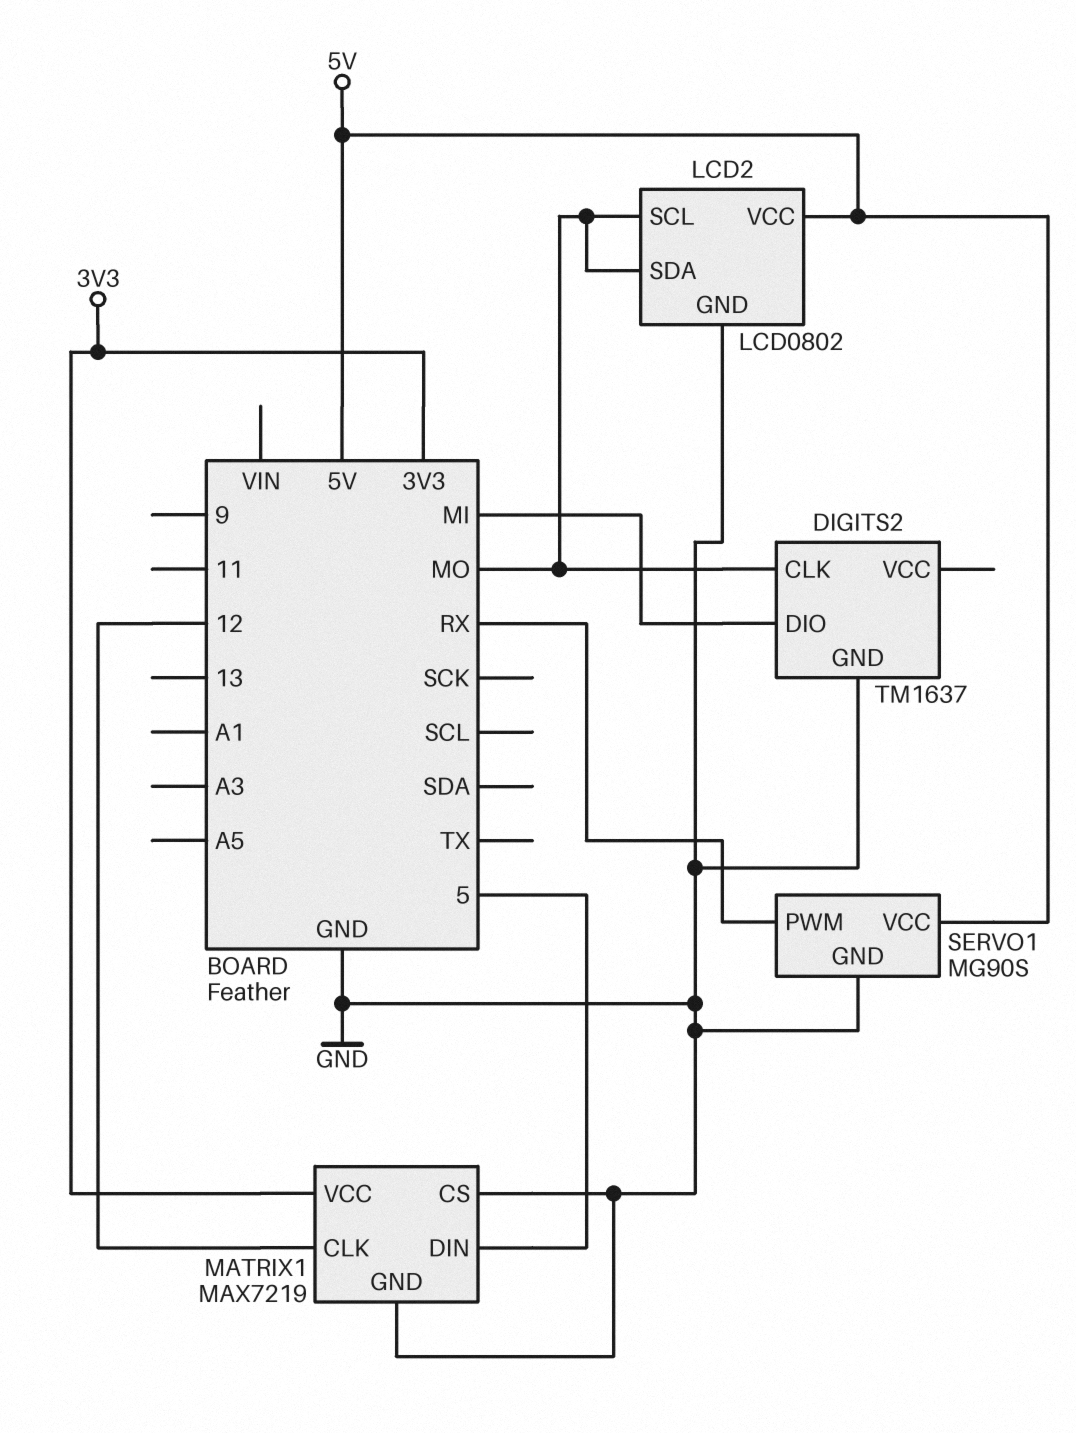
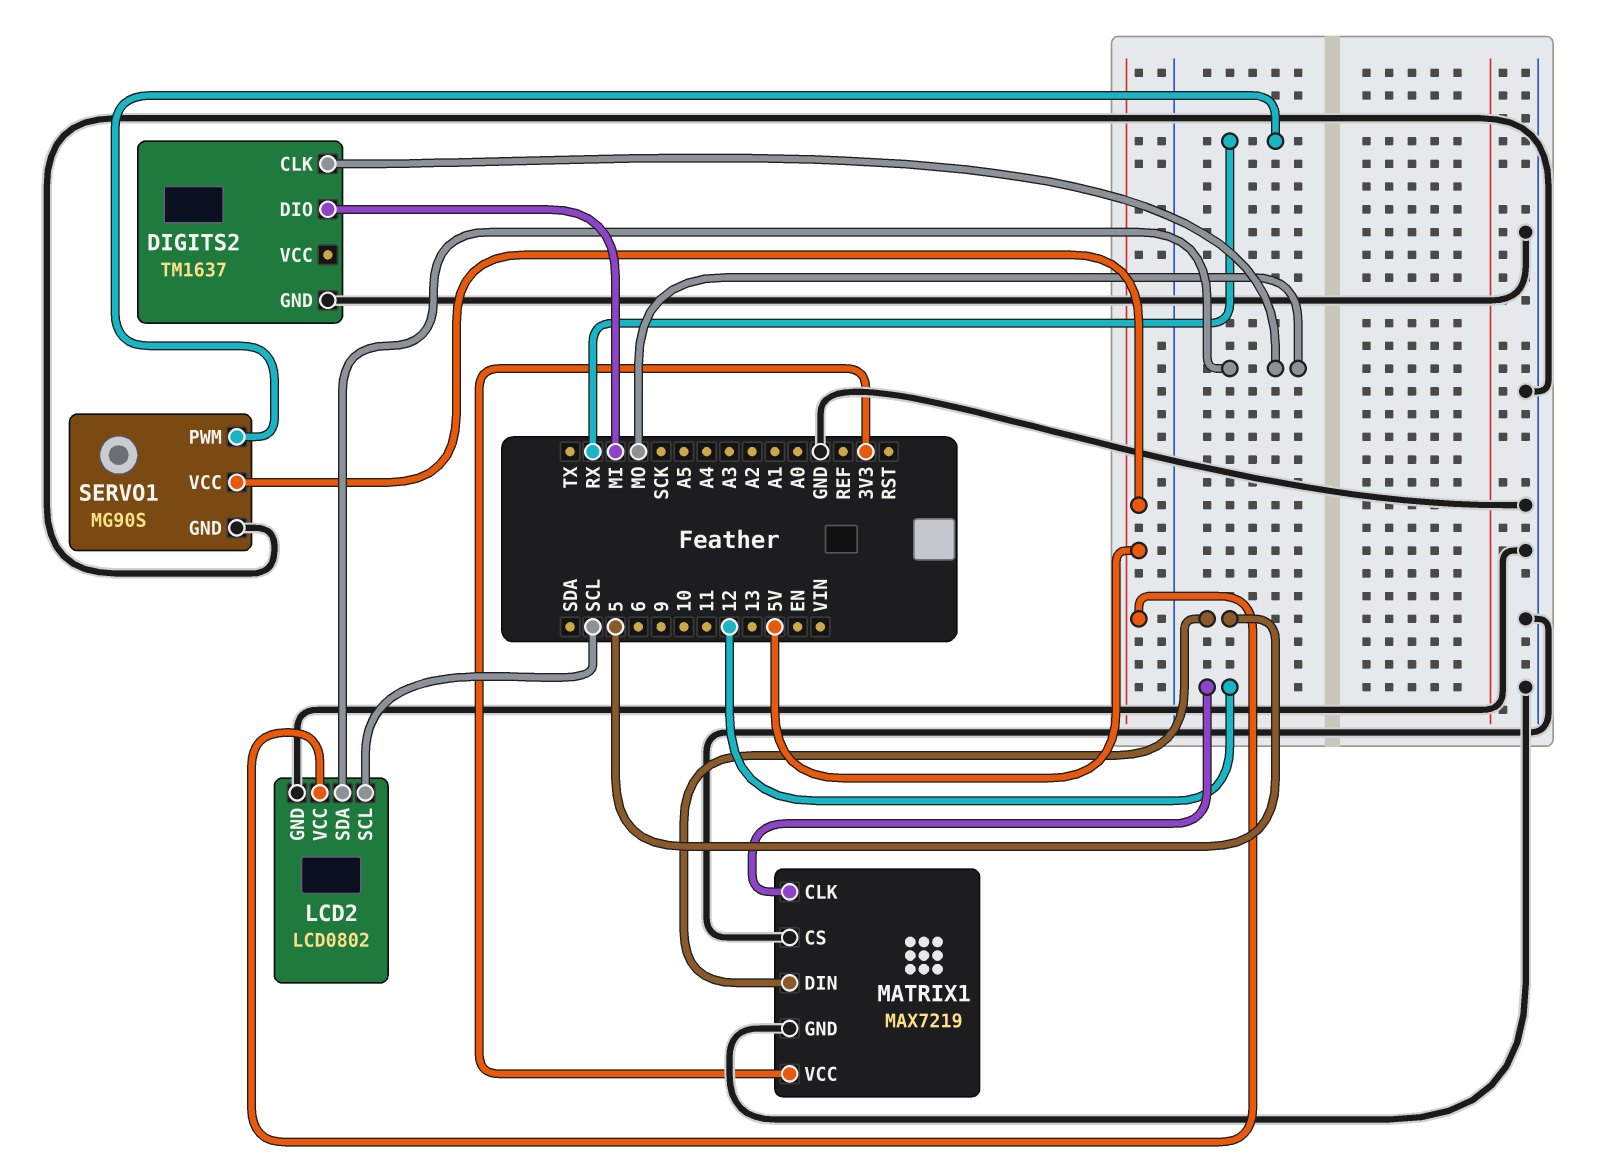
LCD2 pin SCL: MO -> SCL

